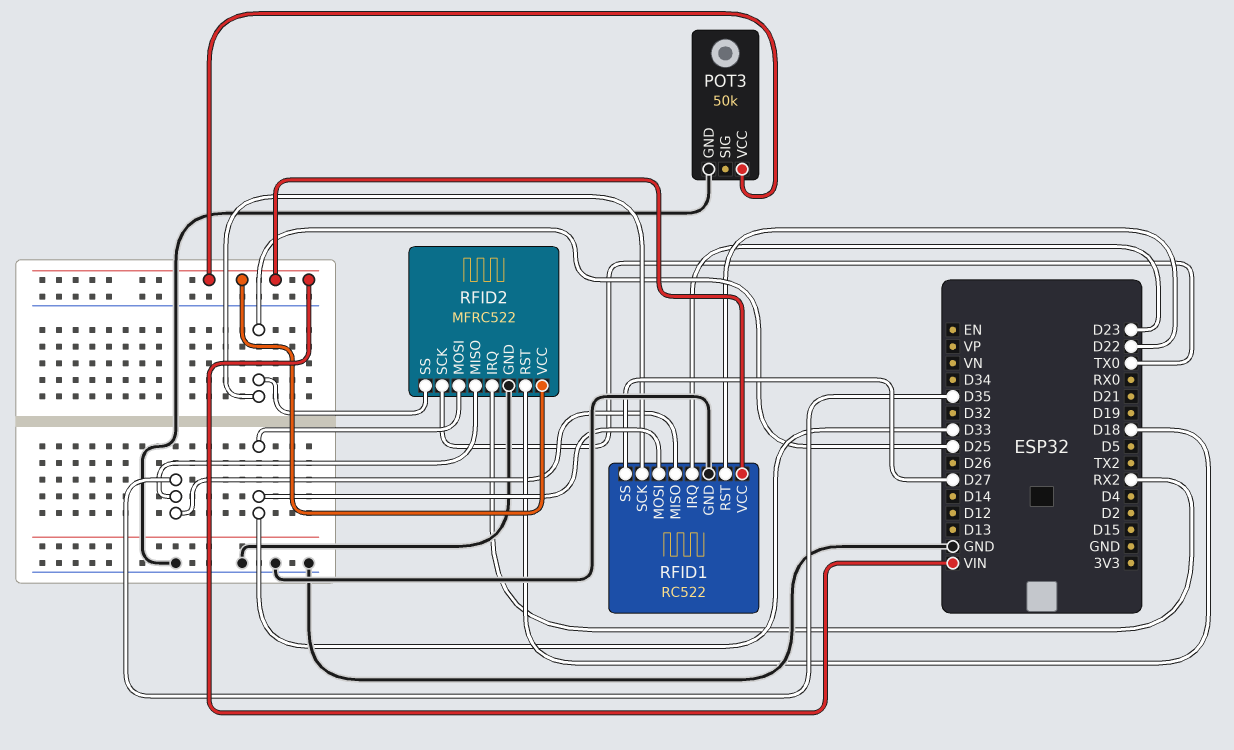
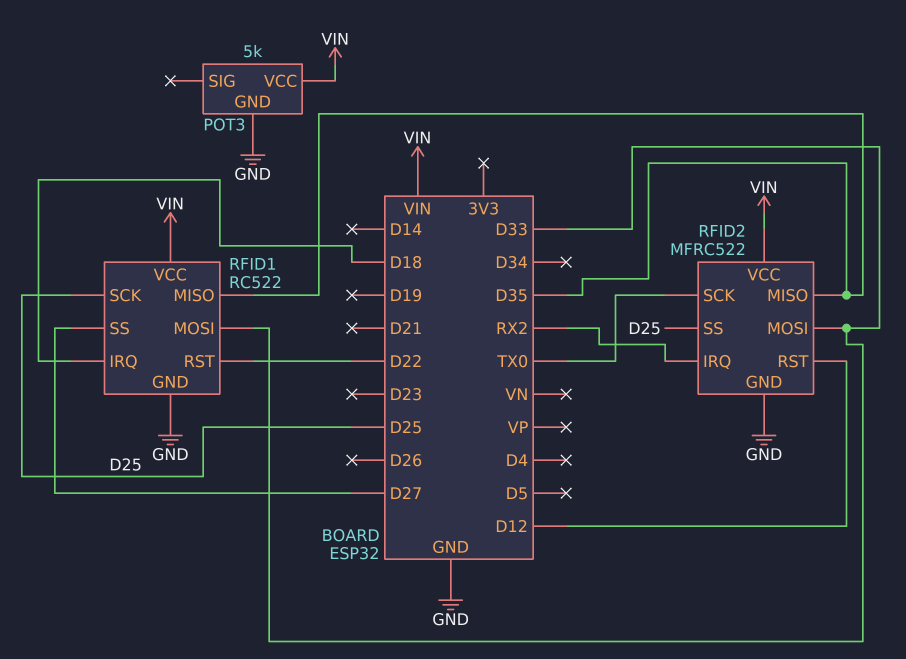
POT3: 50k -> 5k
RFID1 pin IRQ: D23 -> D18
RFID2 pin RST: D18 -> D12

